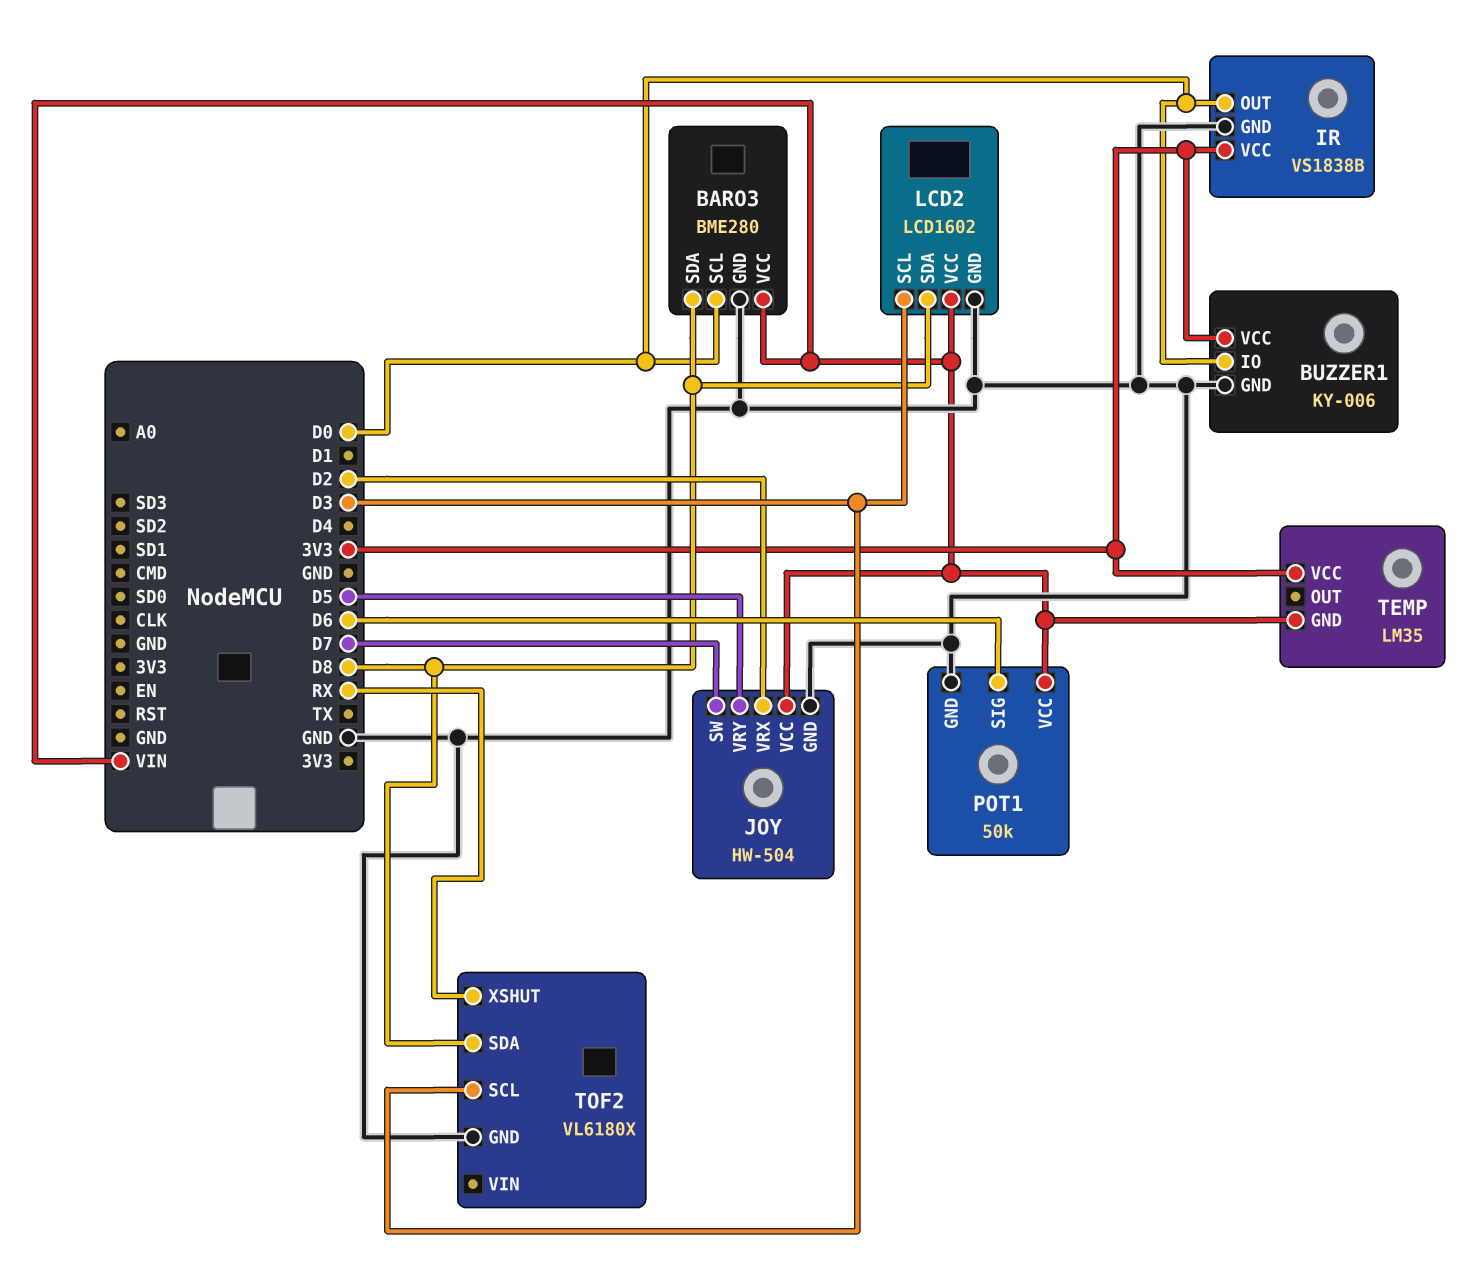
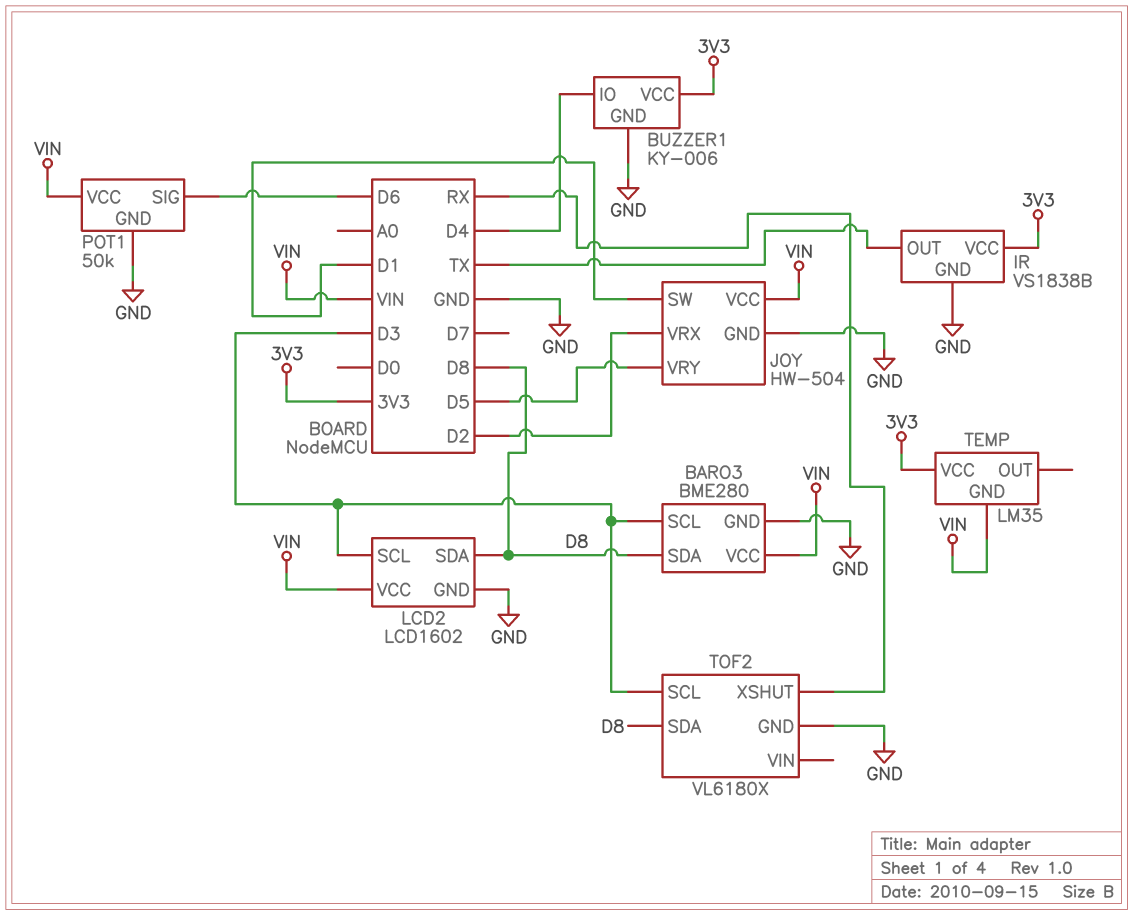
BARO3 pin SCL: D0 -> D3
BUZZER1 pin IO: D0 -> D4
IR pin OUT: D0 -> TX
JOY pin SW: D7 -> D1

